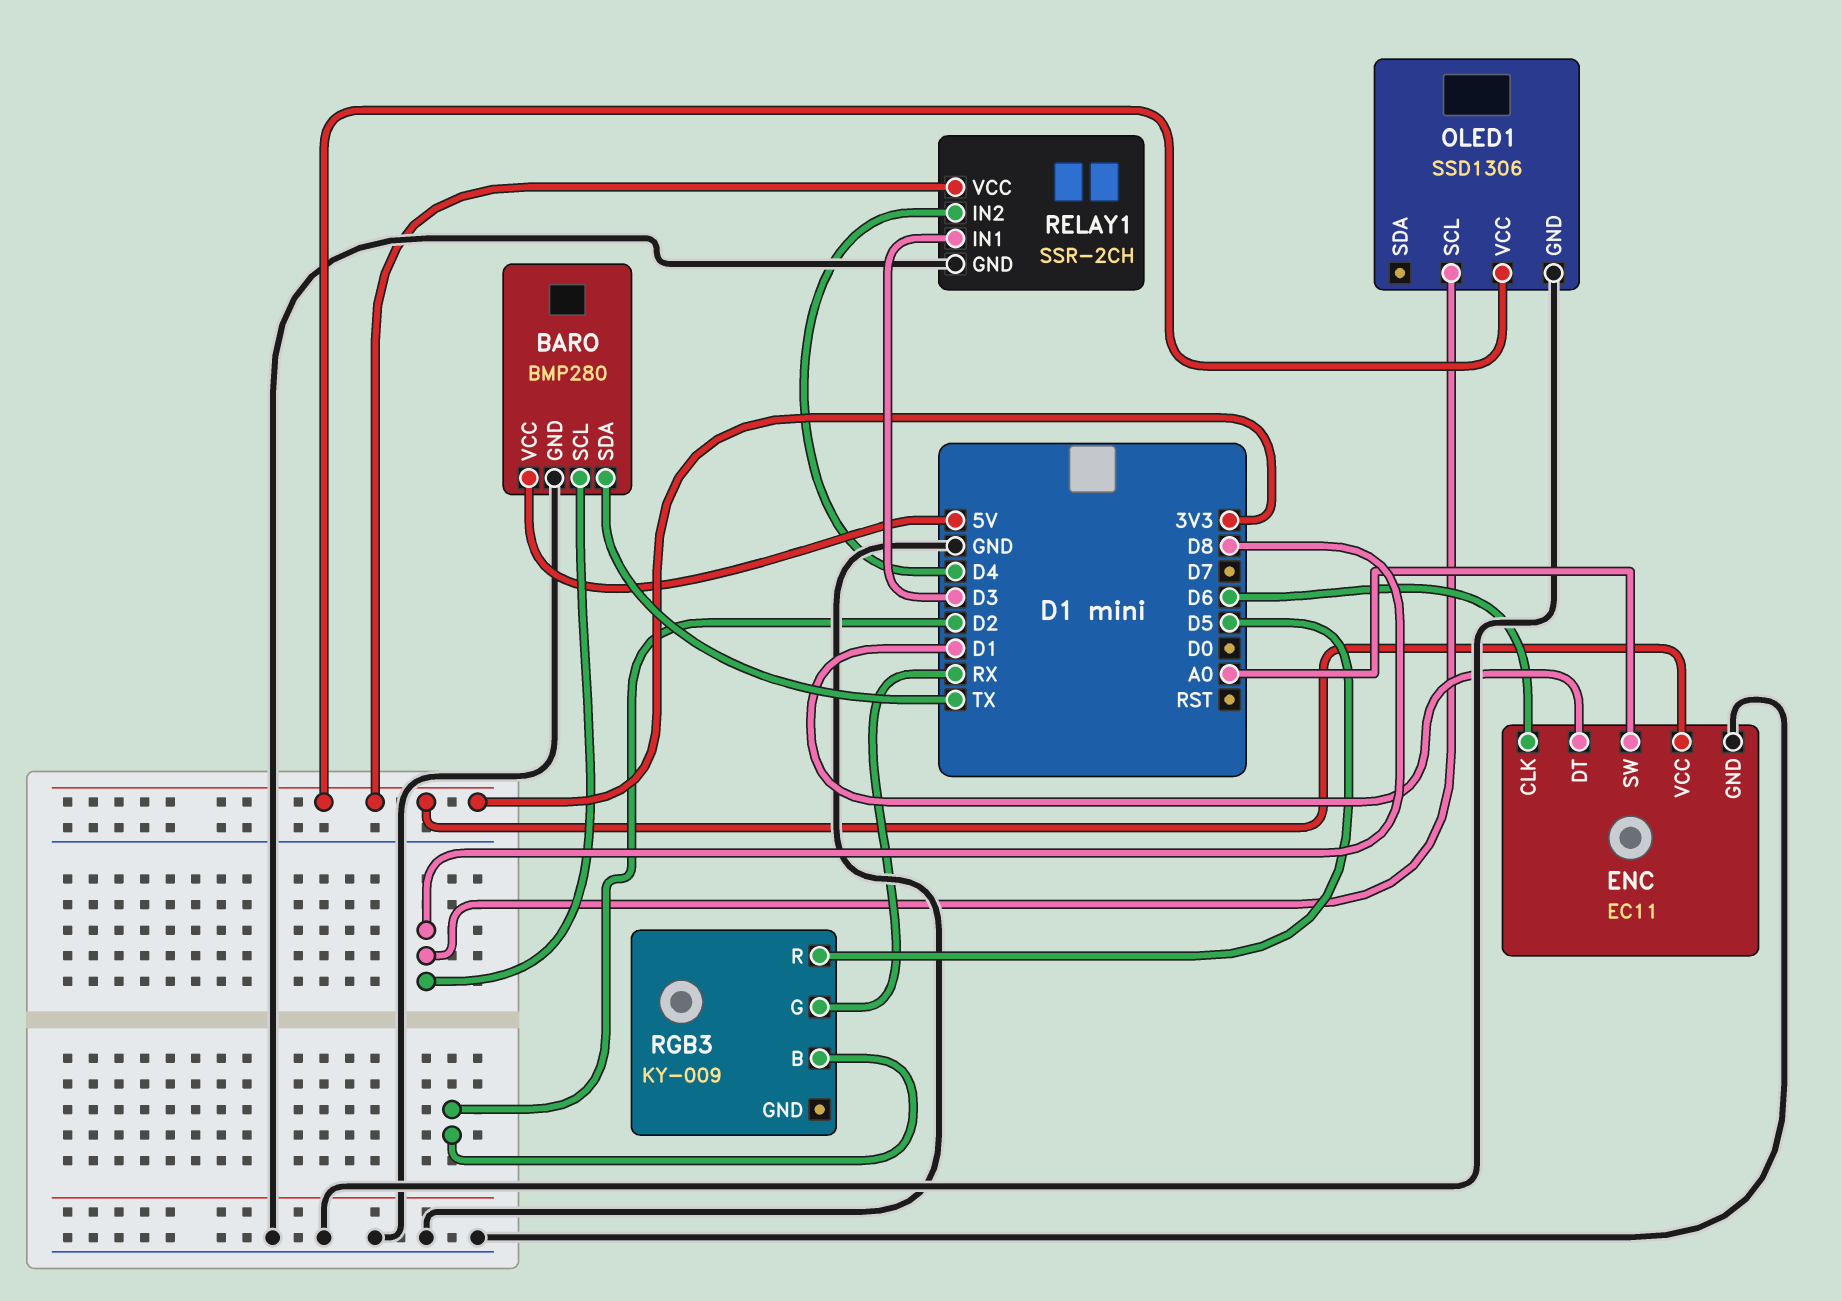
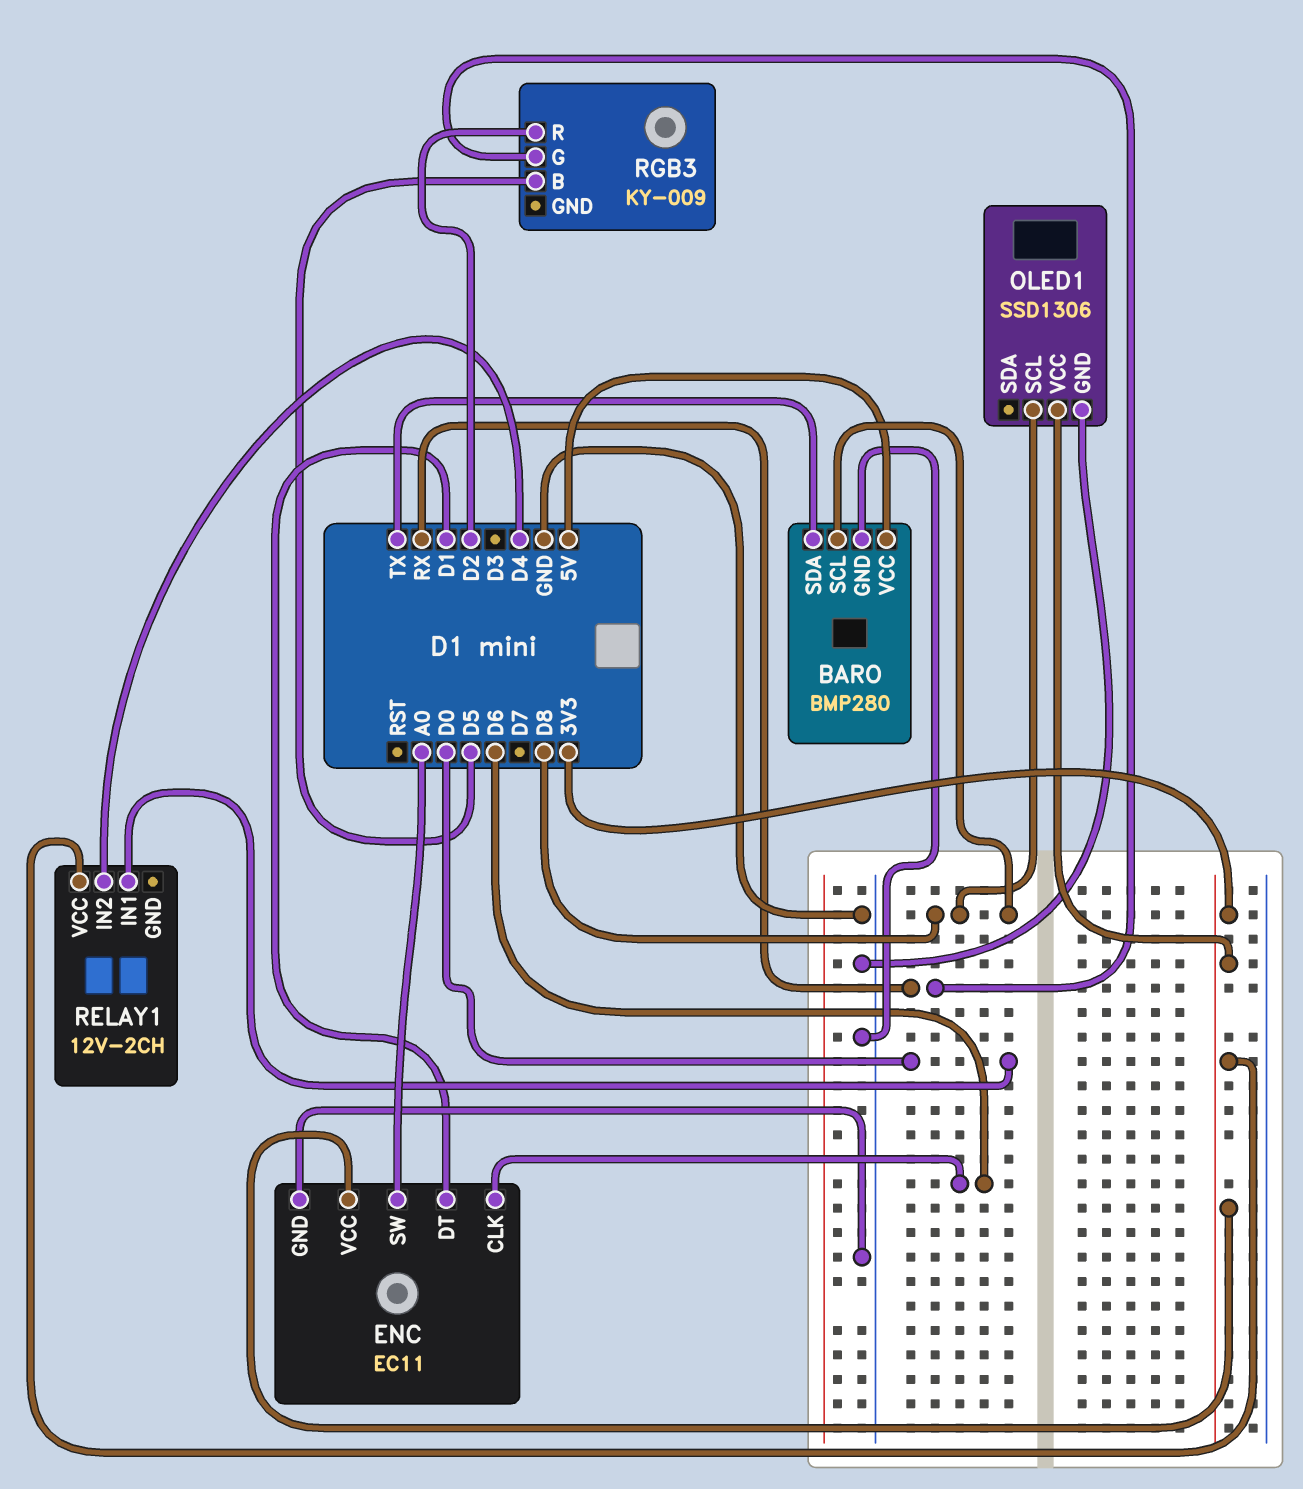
RELAY1: SSR-2CH -> 12V-2CH
RELAY1 pin GND: GND -> none
RELAY1 pin IN1: D3 -> D0
RGB3 pin B: D2 -> D5
RGB3 pin R: D5 -> D2

